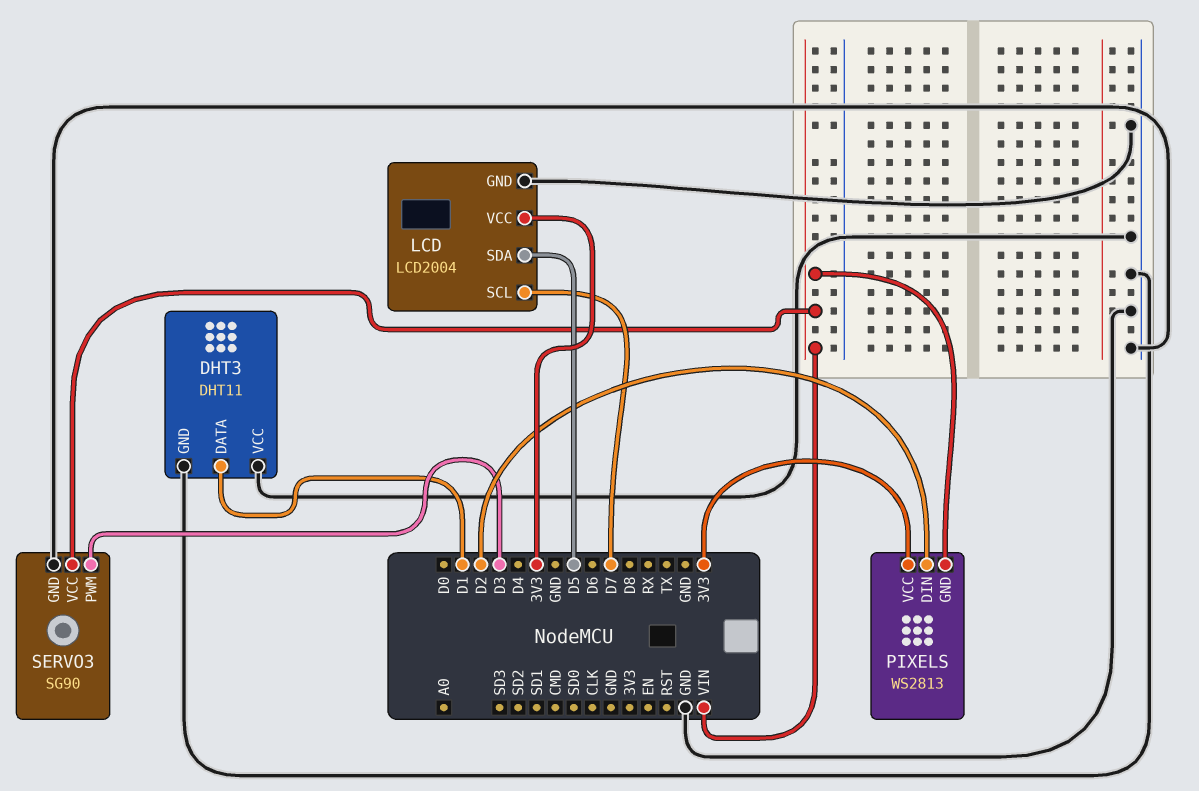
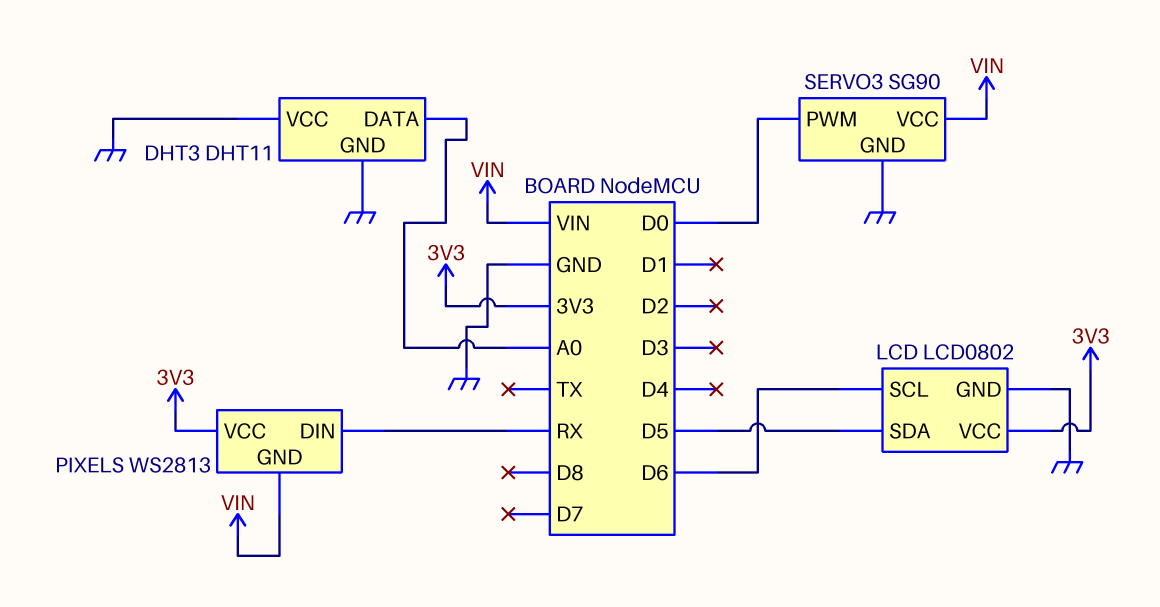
DHT3 pin DATA: D1 -> A0
LCD: LCD2004 -> LCD0802
LCD pin SCL: D7 -> D6
PIXELS pin DIN: D2 -> RX
SERVO3 pin PWM: D3 -> D0

